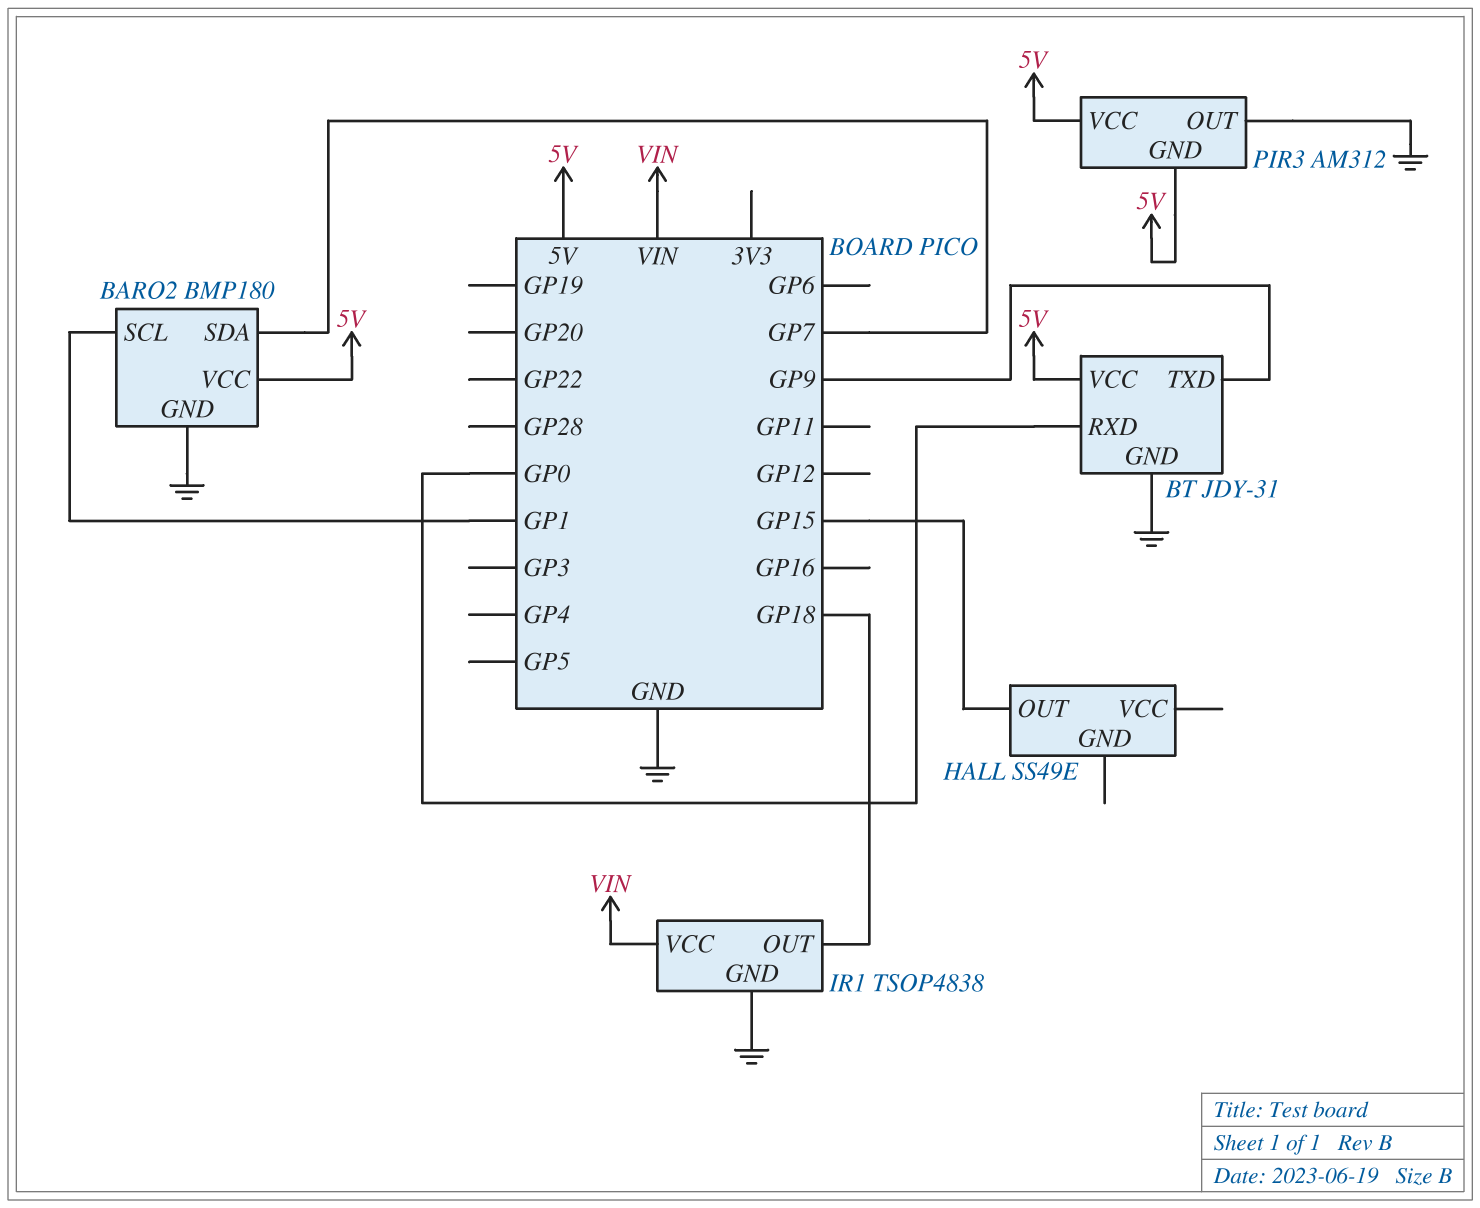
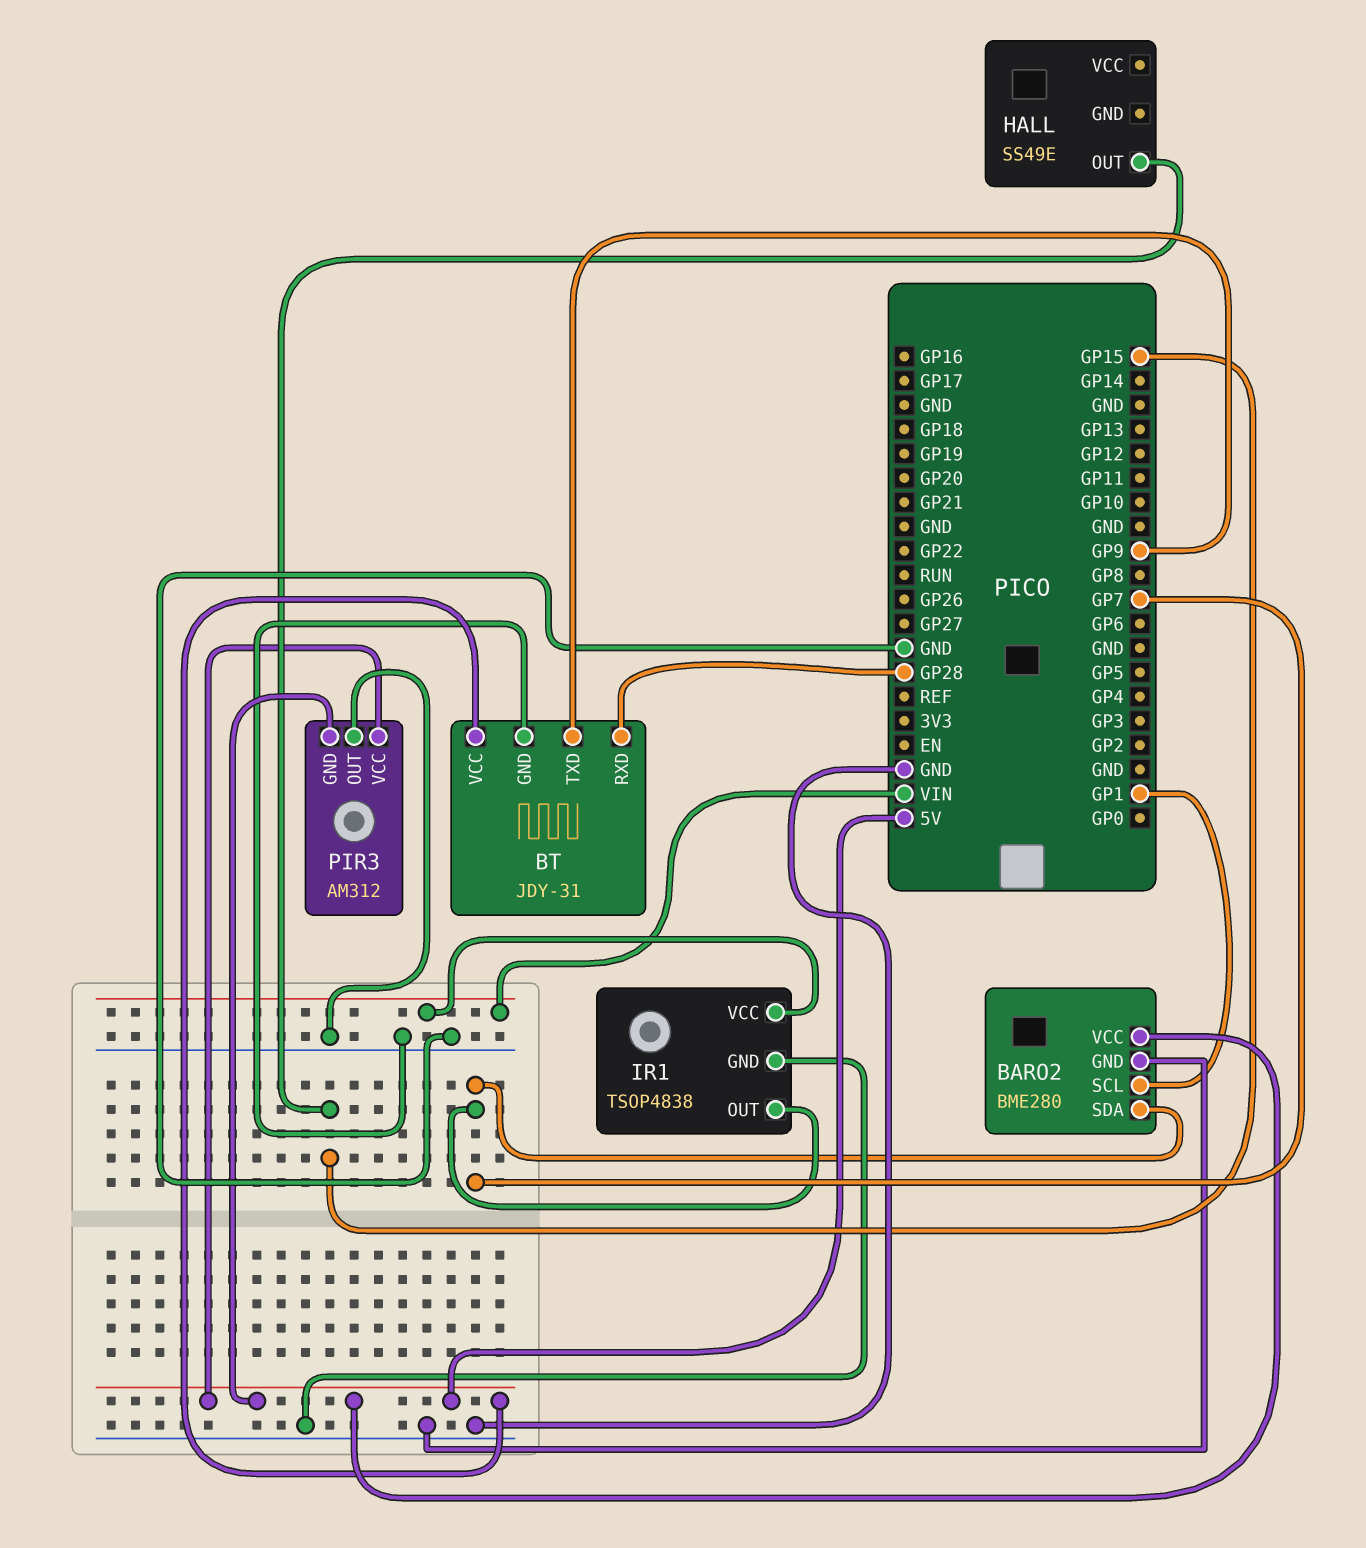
BARO2: BMP180 -> BME280
BT pin RXD: GP0 -> GP28
IR1 pin OUT: GP18 -> GP7

